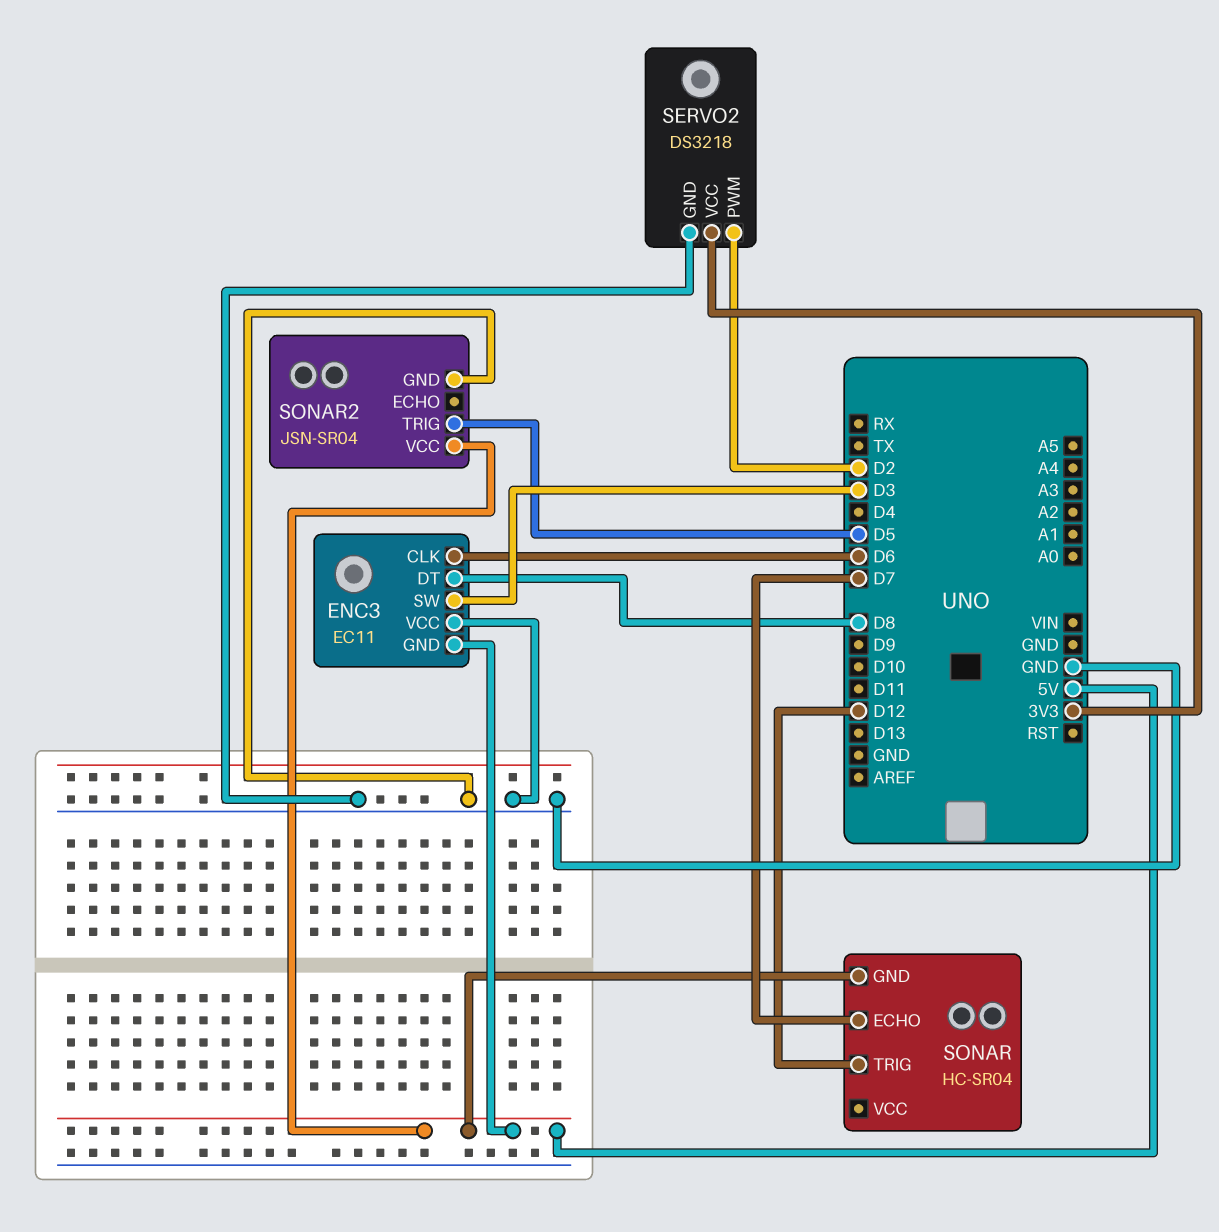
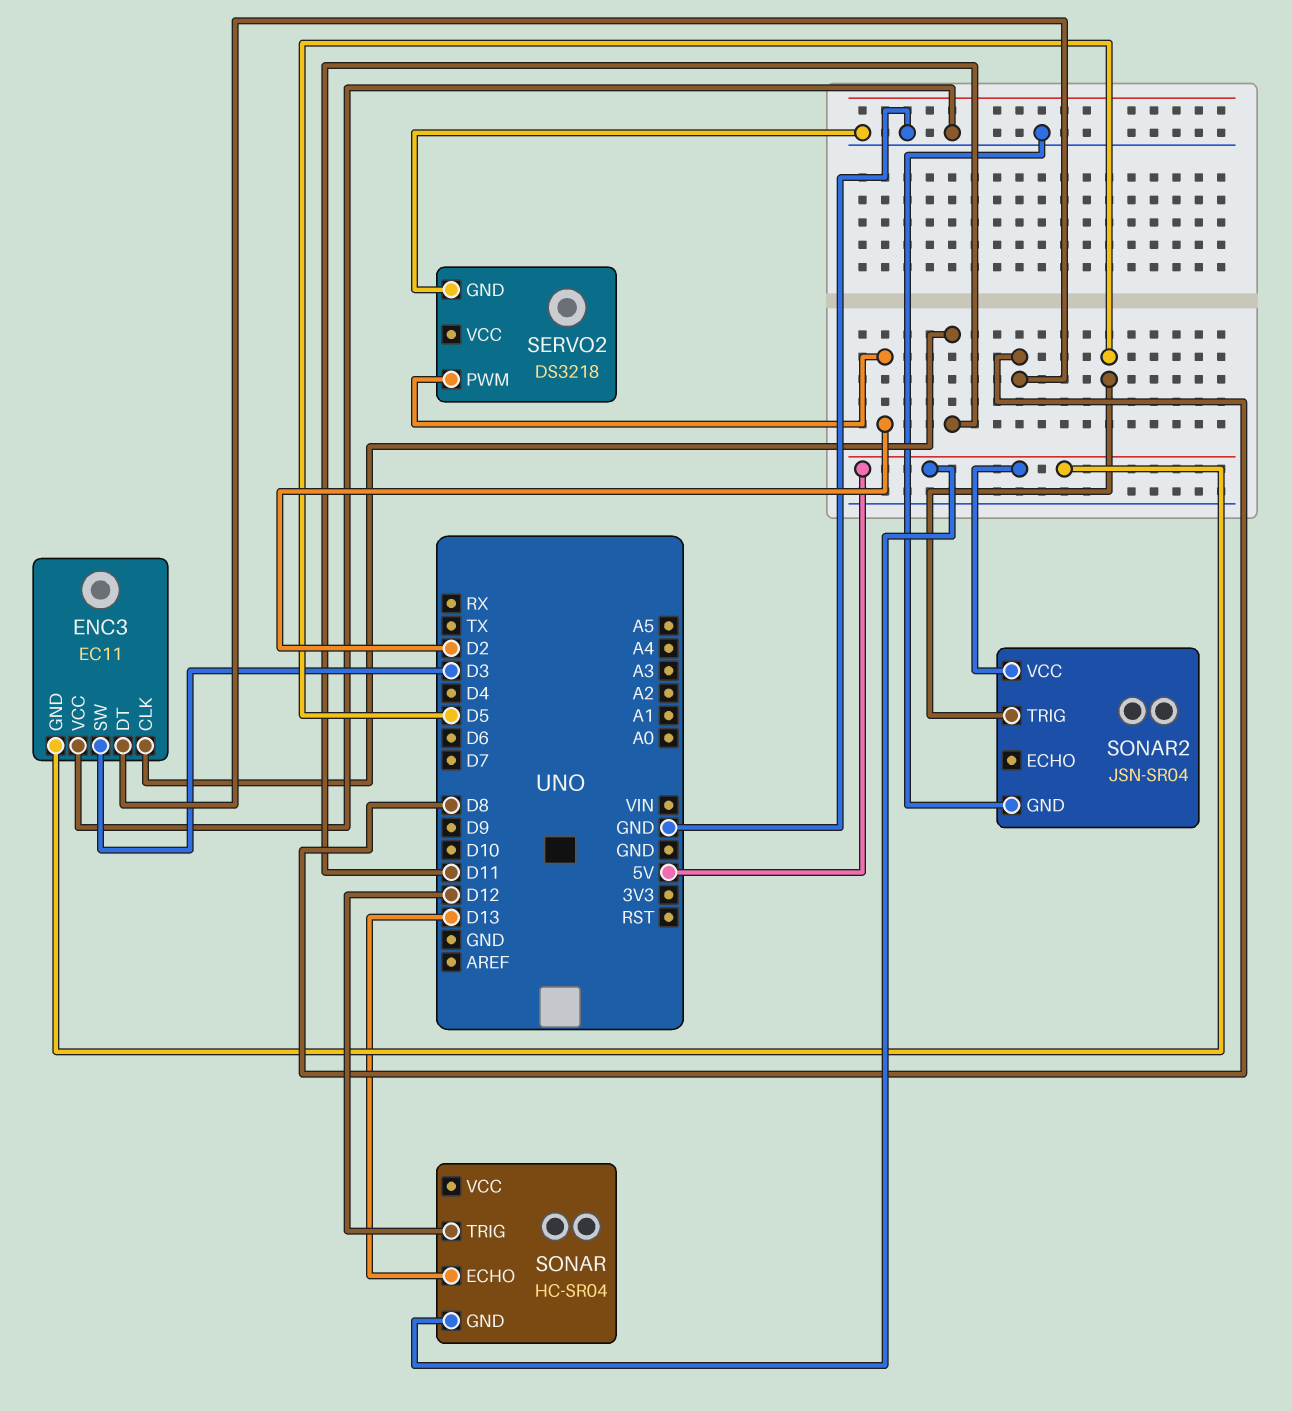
ENC3 pin CLK: D6 -> D11
SERVO2 pin VCC: 3V3 -> none
SONAR pin ECHO: D7 -> D13

